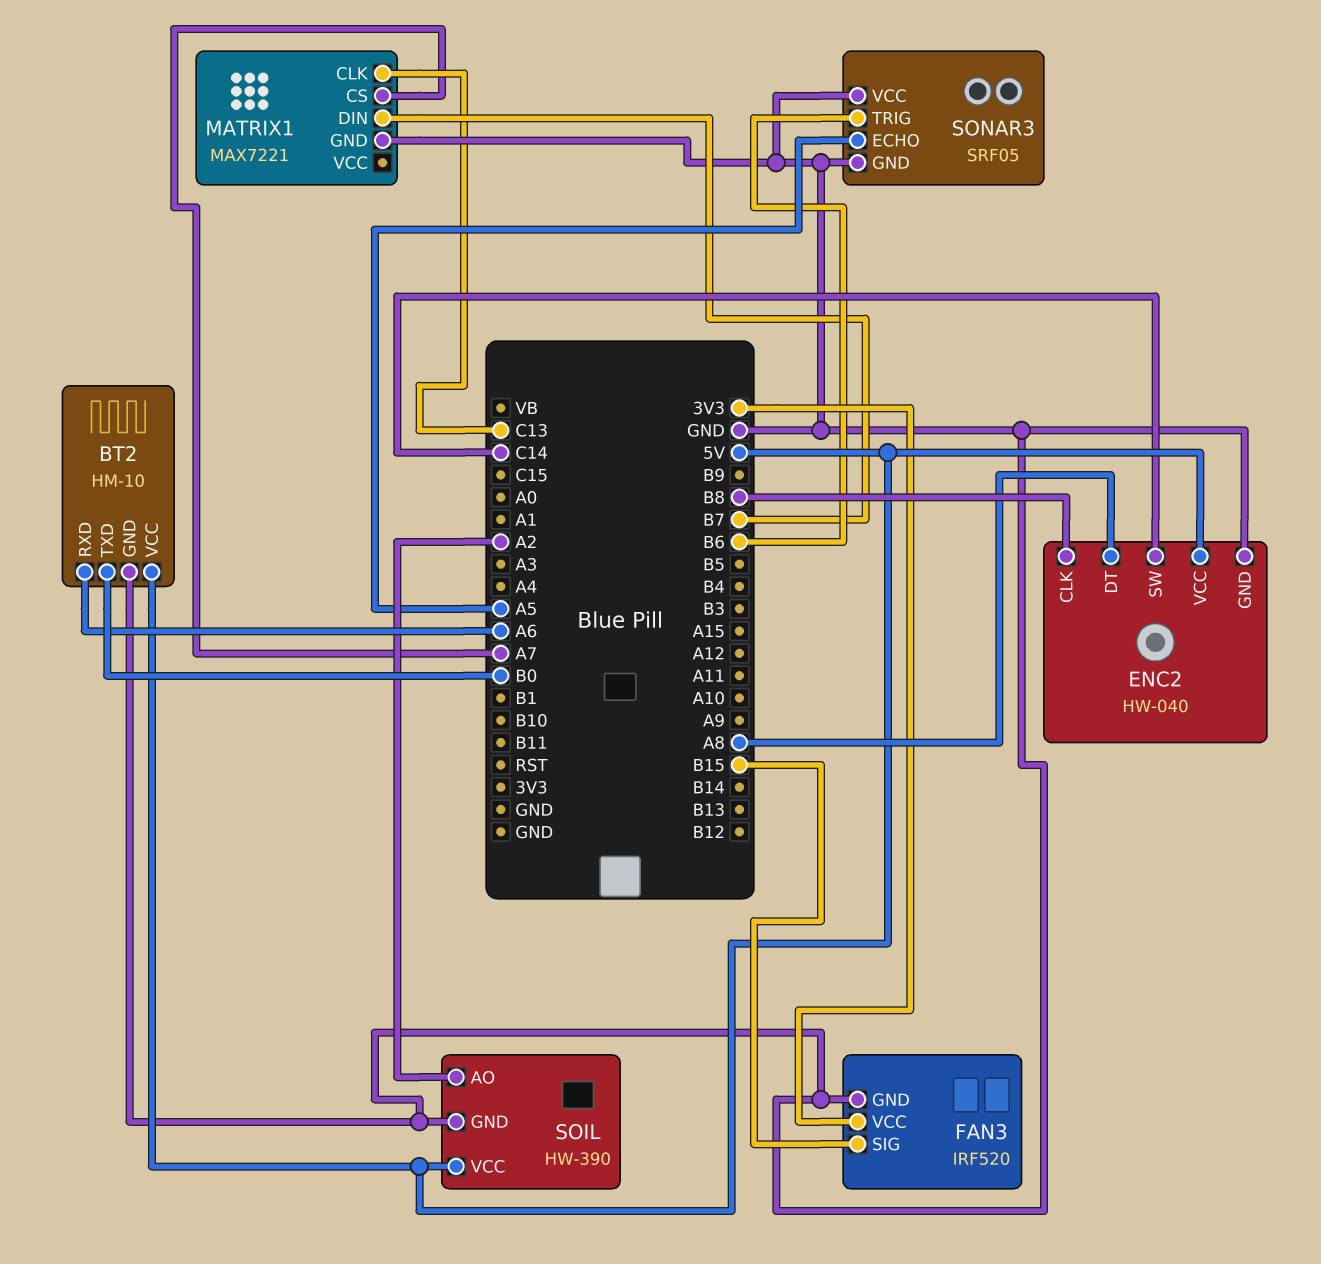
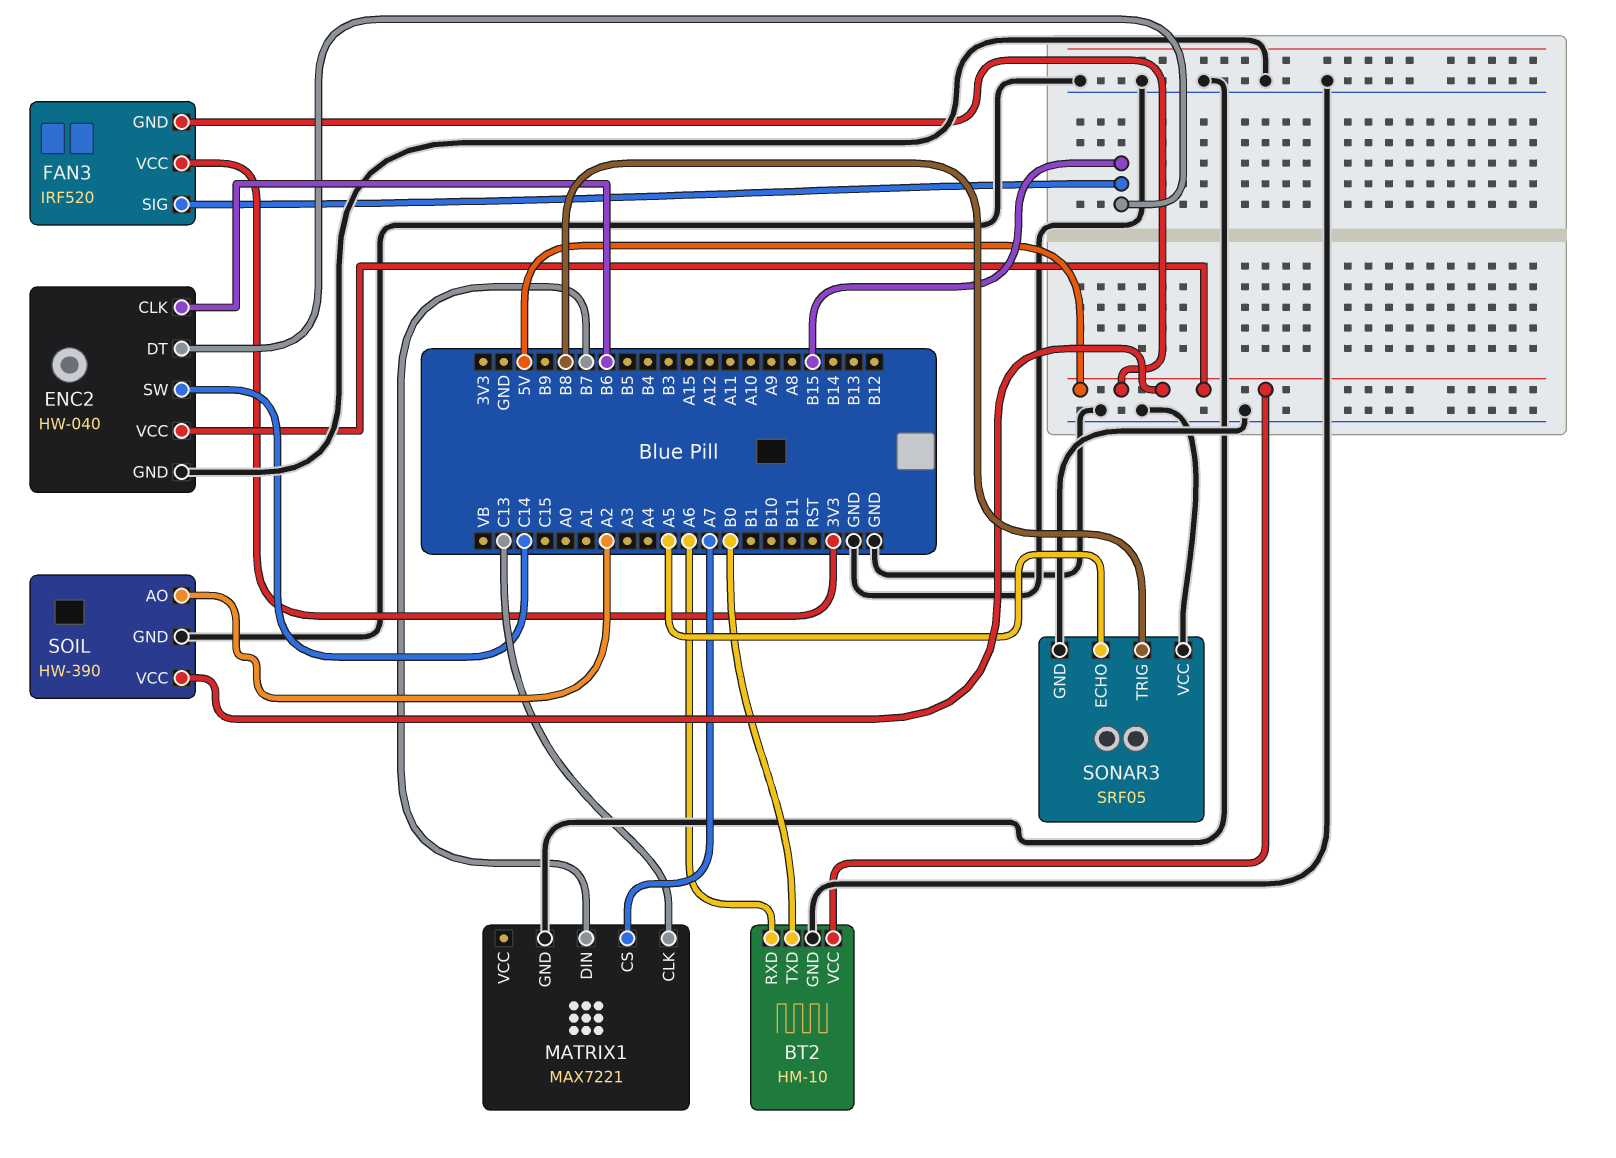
ENC2 pin CLK: B8 -> B6
ENC2 pin DT: A8 -> B15
FAN3 pin GND: GND -> 5V
SONAR3 pin TRIG: B6 -> B8

